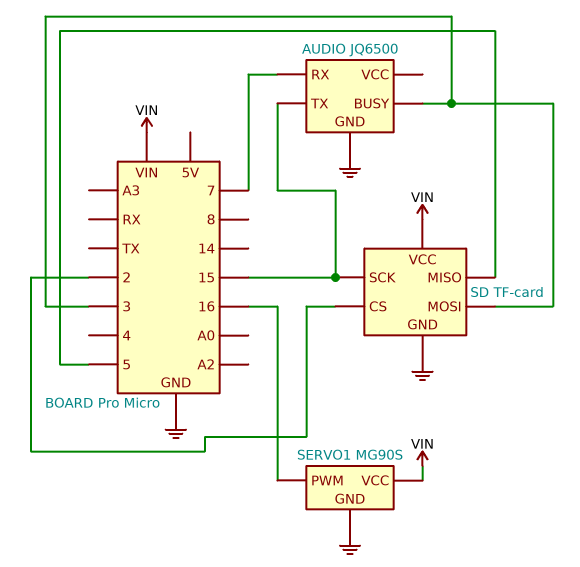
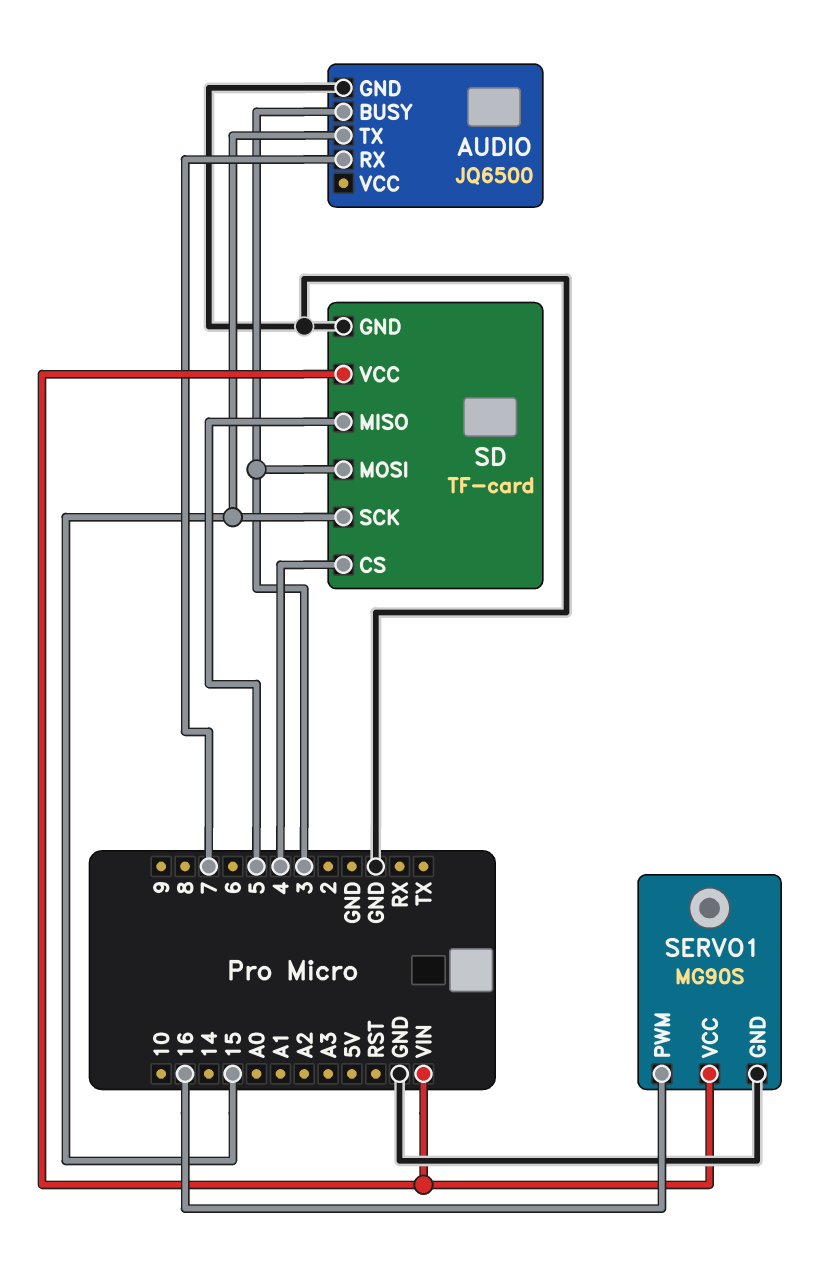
SD pin CS: 2 -> 4

